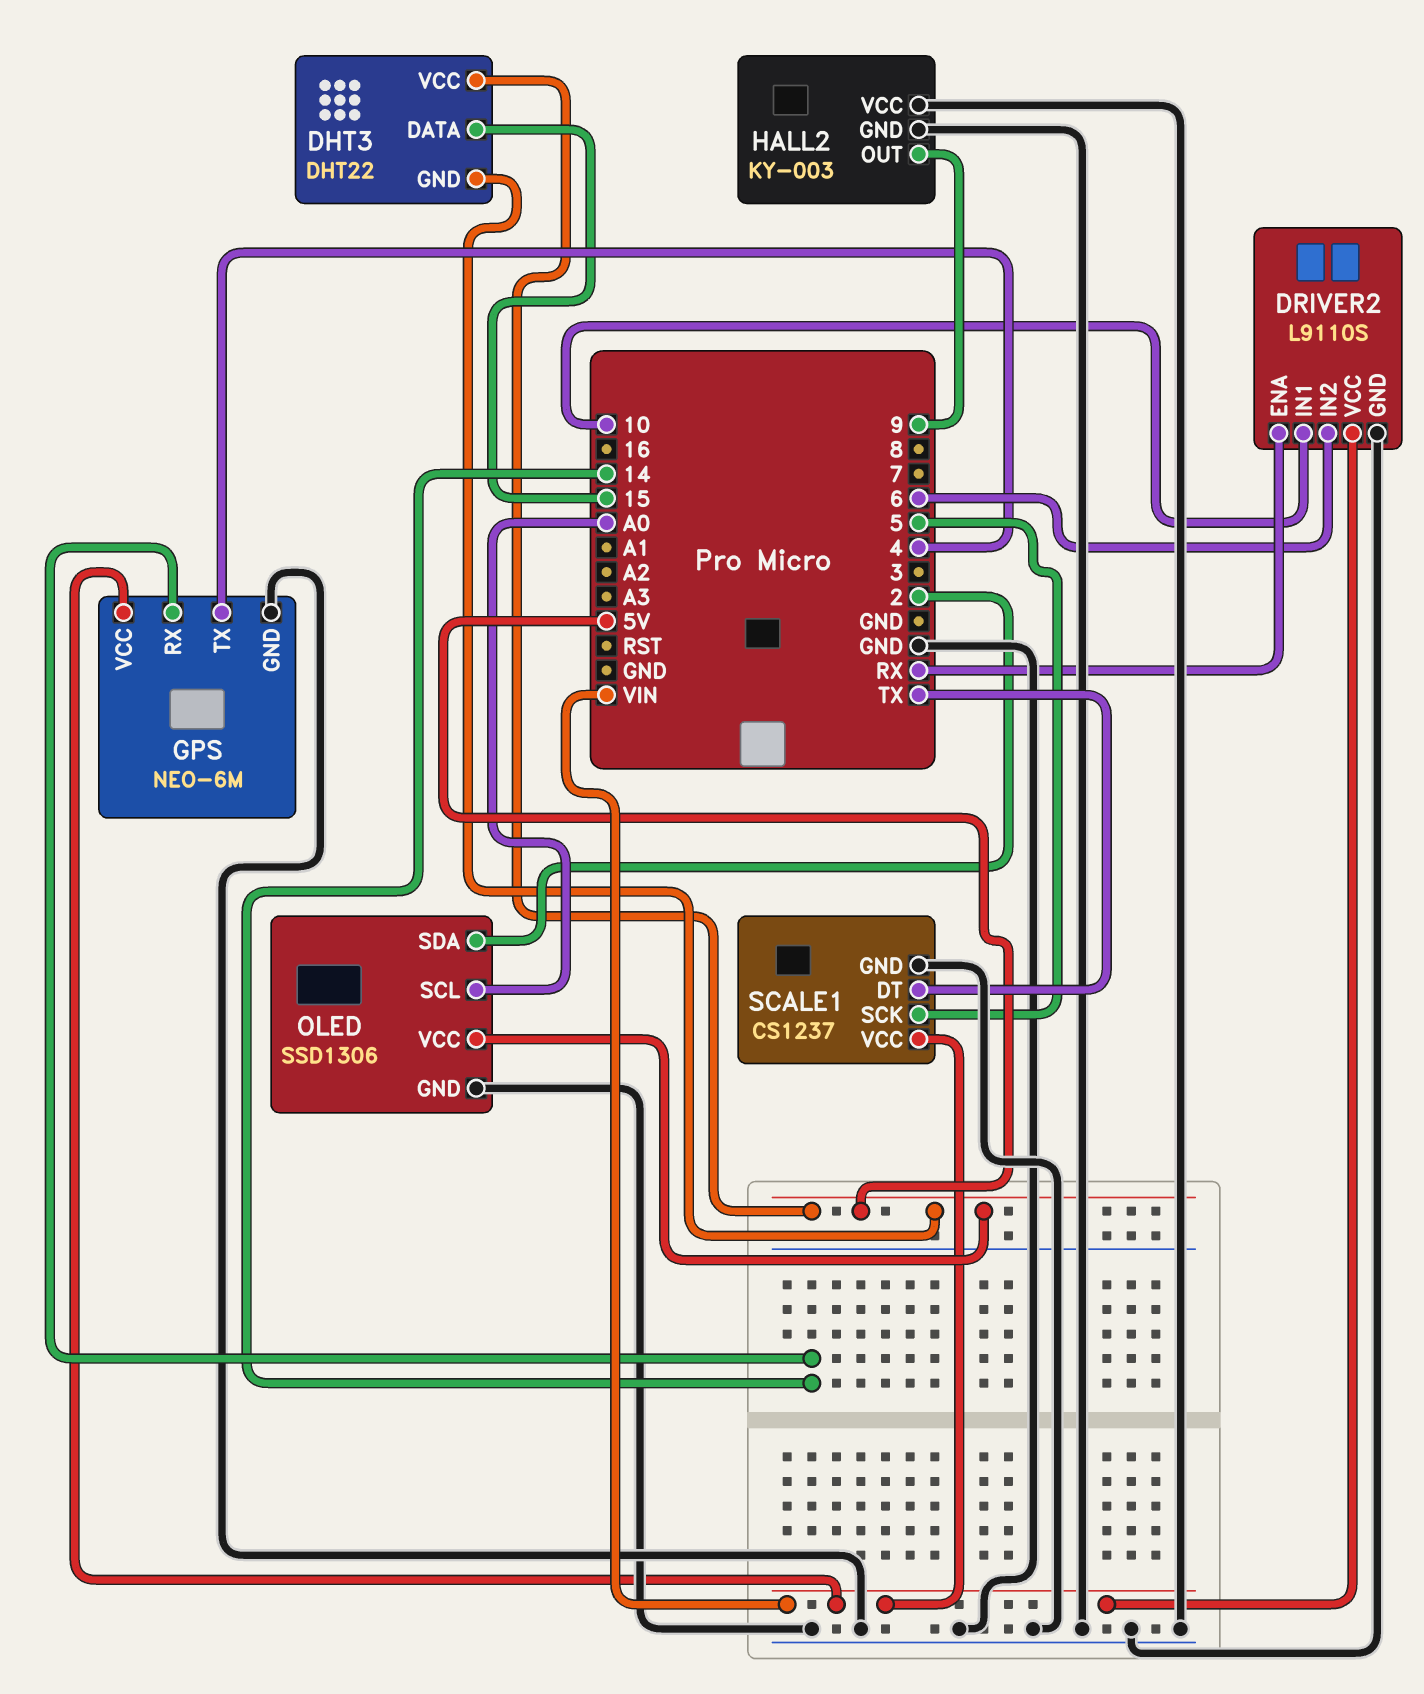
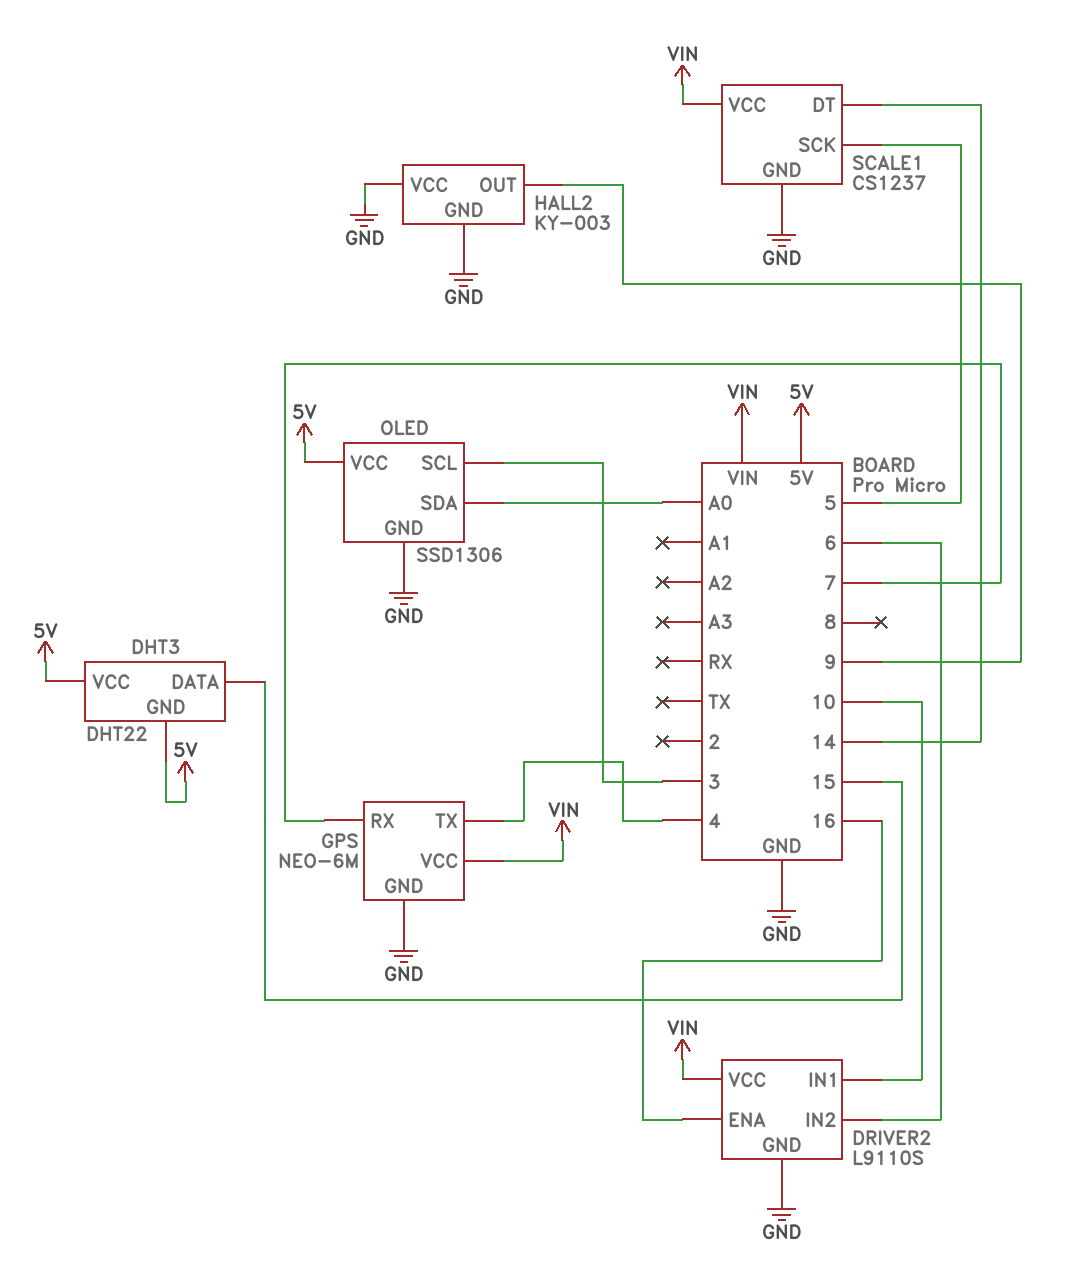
DRIVER2 pin ENA: RX -> 16
GPS pin RX: 14 -> 7
OLED pin SCL: A0 -> 3
OLED pin SDA: 2 -> A0
SCALE1 pin DT: TX -> 14

